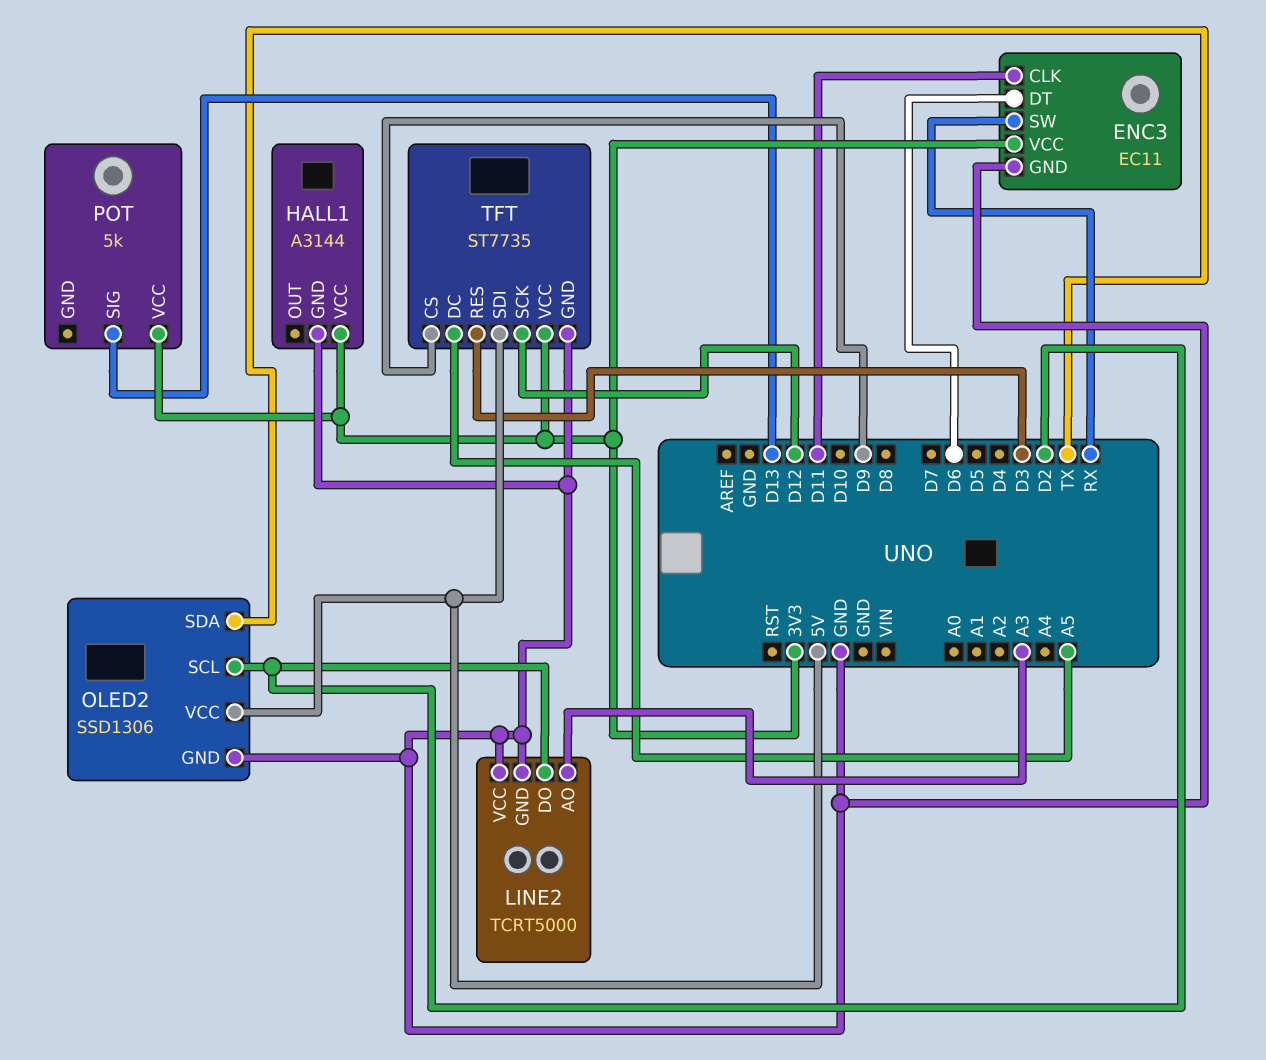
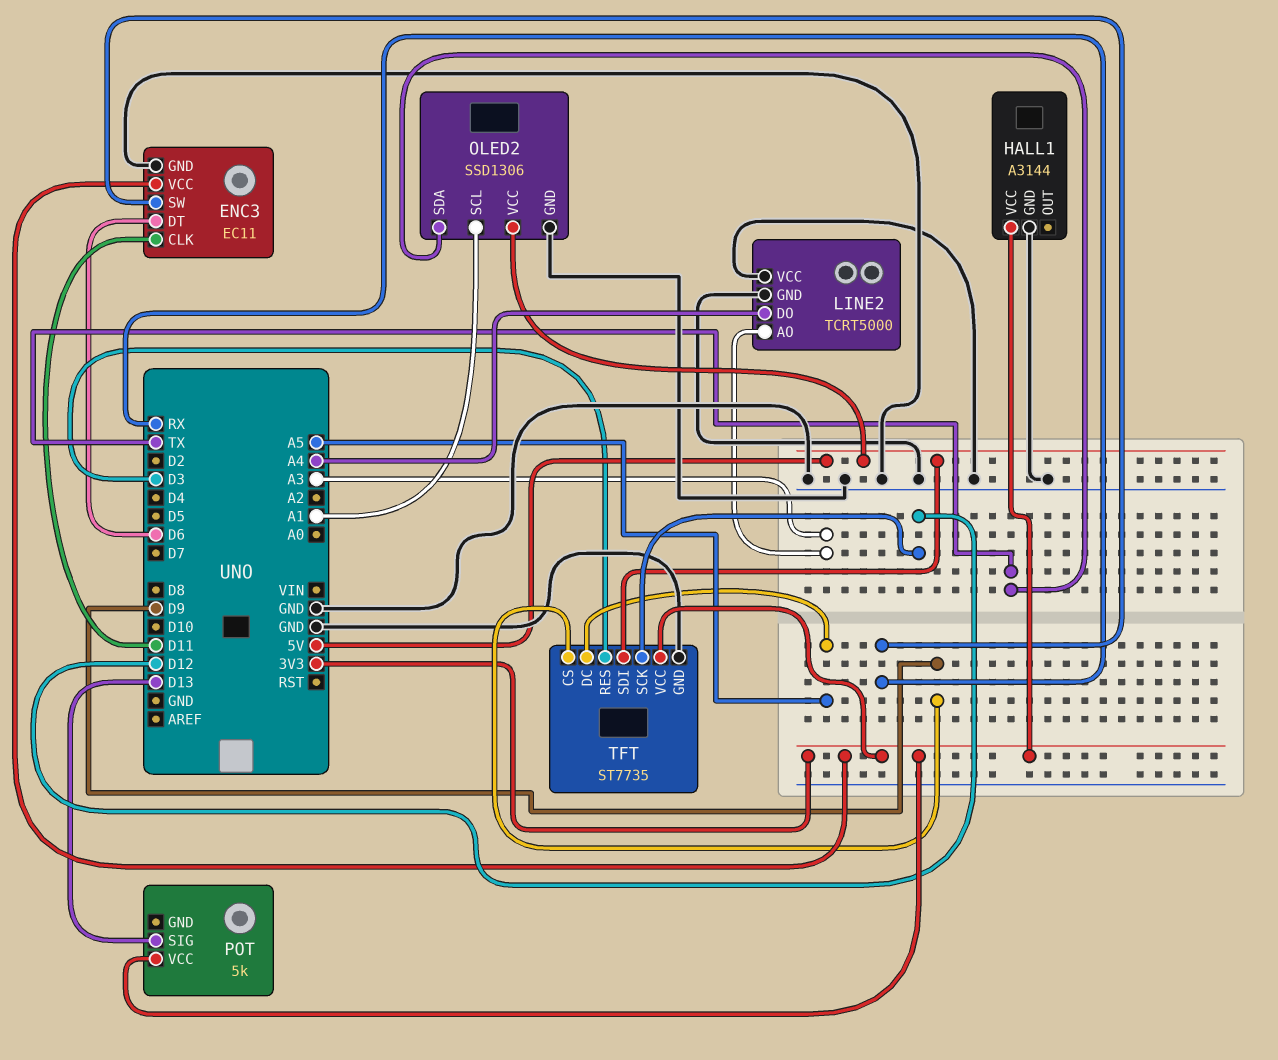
LINE2 pin DO: D2 -> A4
OLED2 pin SCL: D2 -> A1

